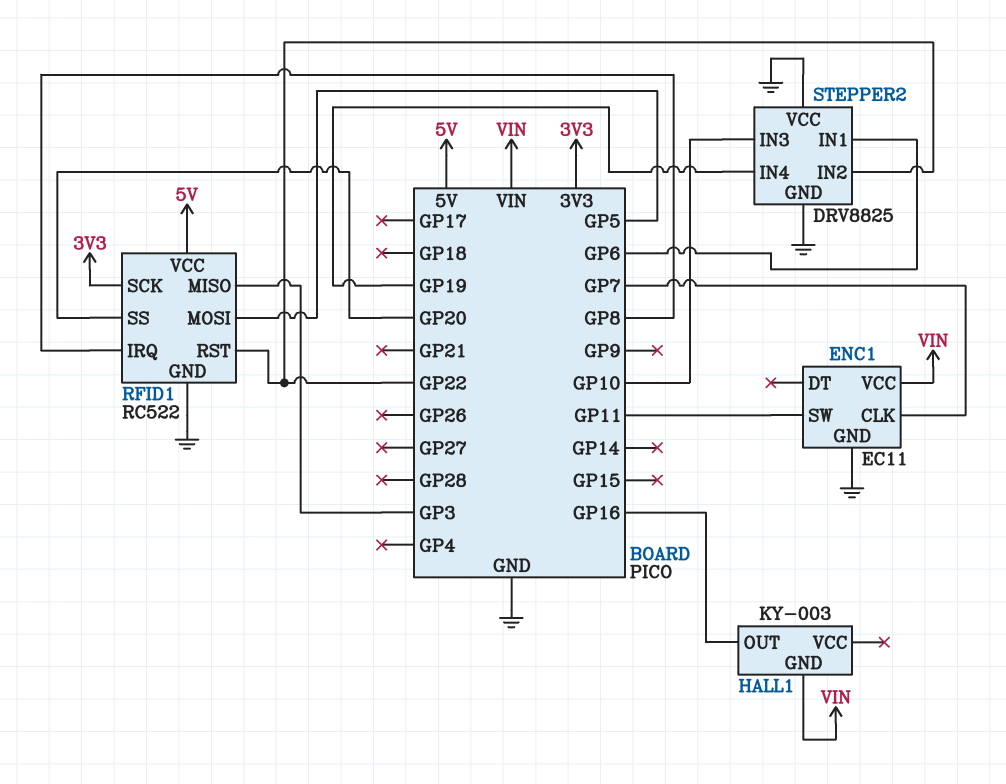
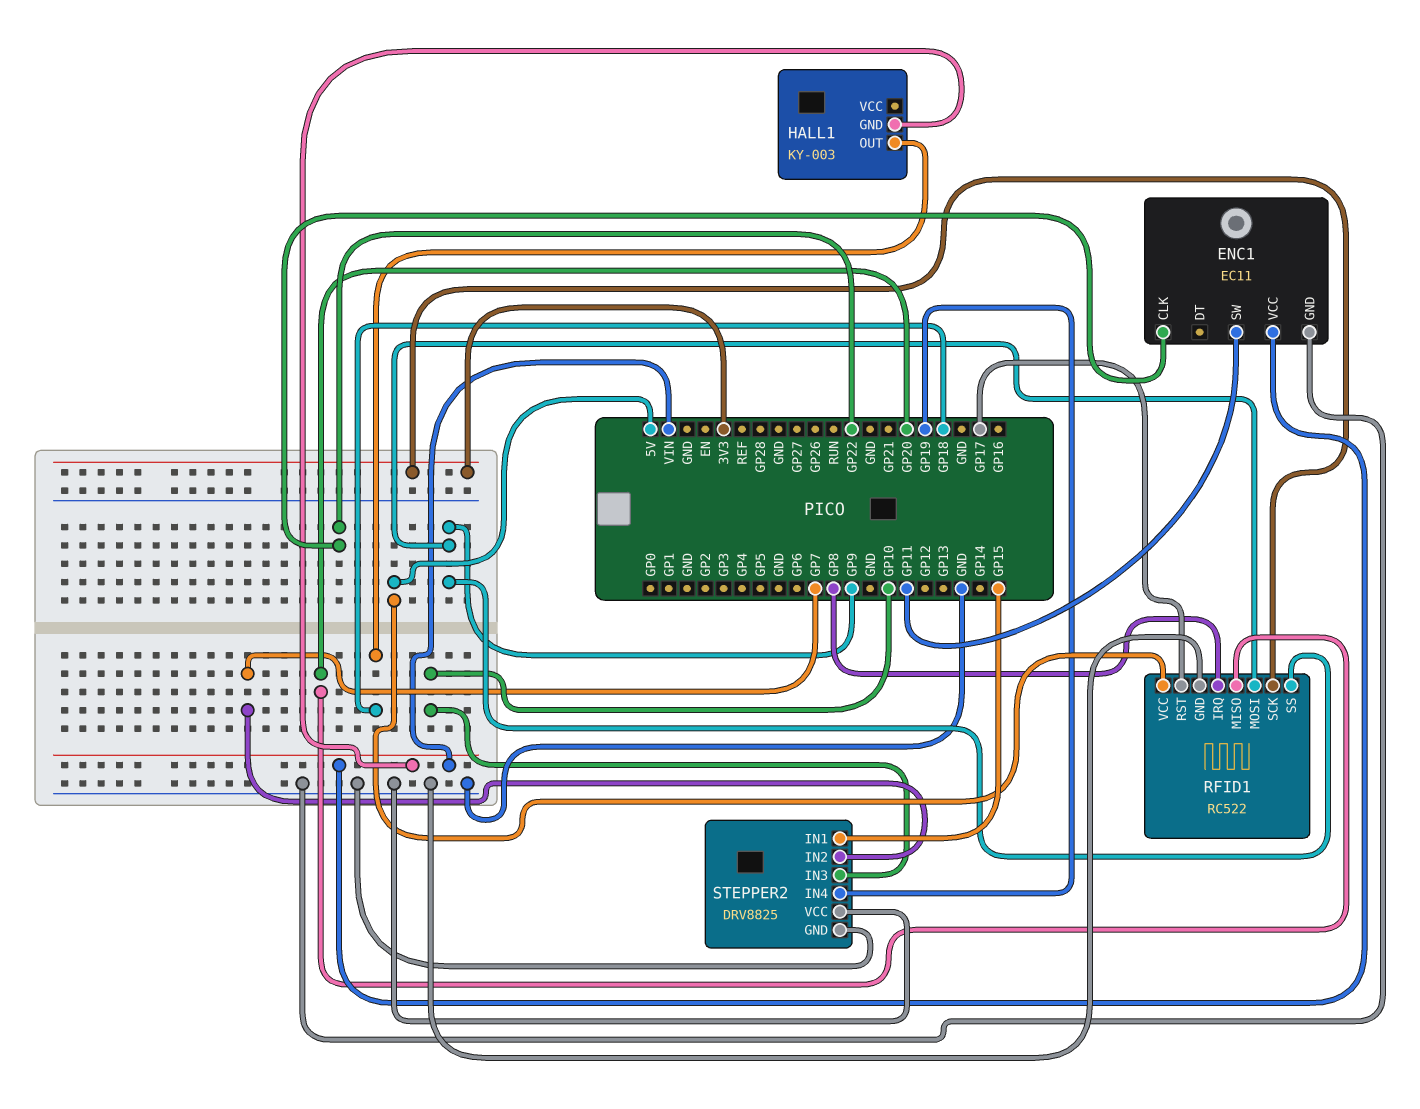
ENC1 pin CLK: GP7 -> GP22
HALL1 pin OUT: GP16 -> GP18
RFID1 pin MISO: GP3 -> GP20
RFID1 pin MOSI: GP5 -> GP9
RFID1 pin RST: GP22 -> GP17
RFID1 pin SS: GP20 -> GP9
STEPPER2 pin IN1: GP6 -> GP15
STEPPER2 pin IN2: GP22 -> GP7

